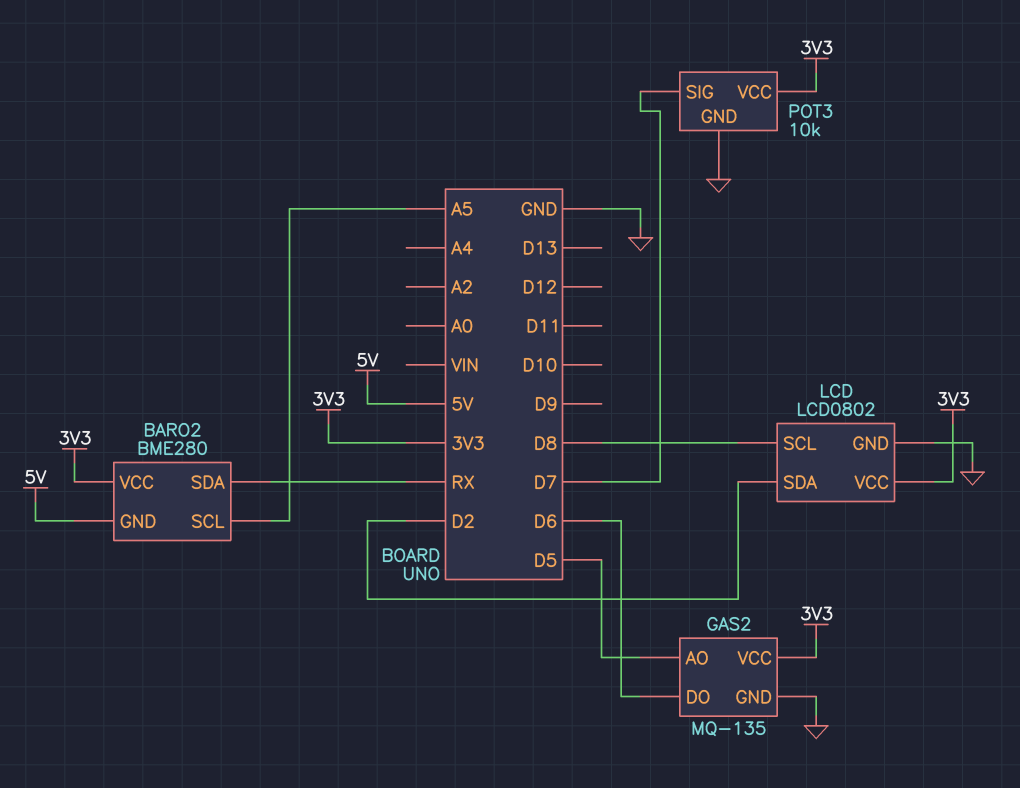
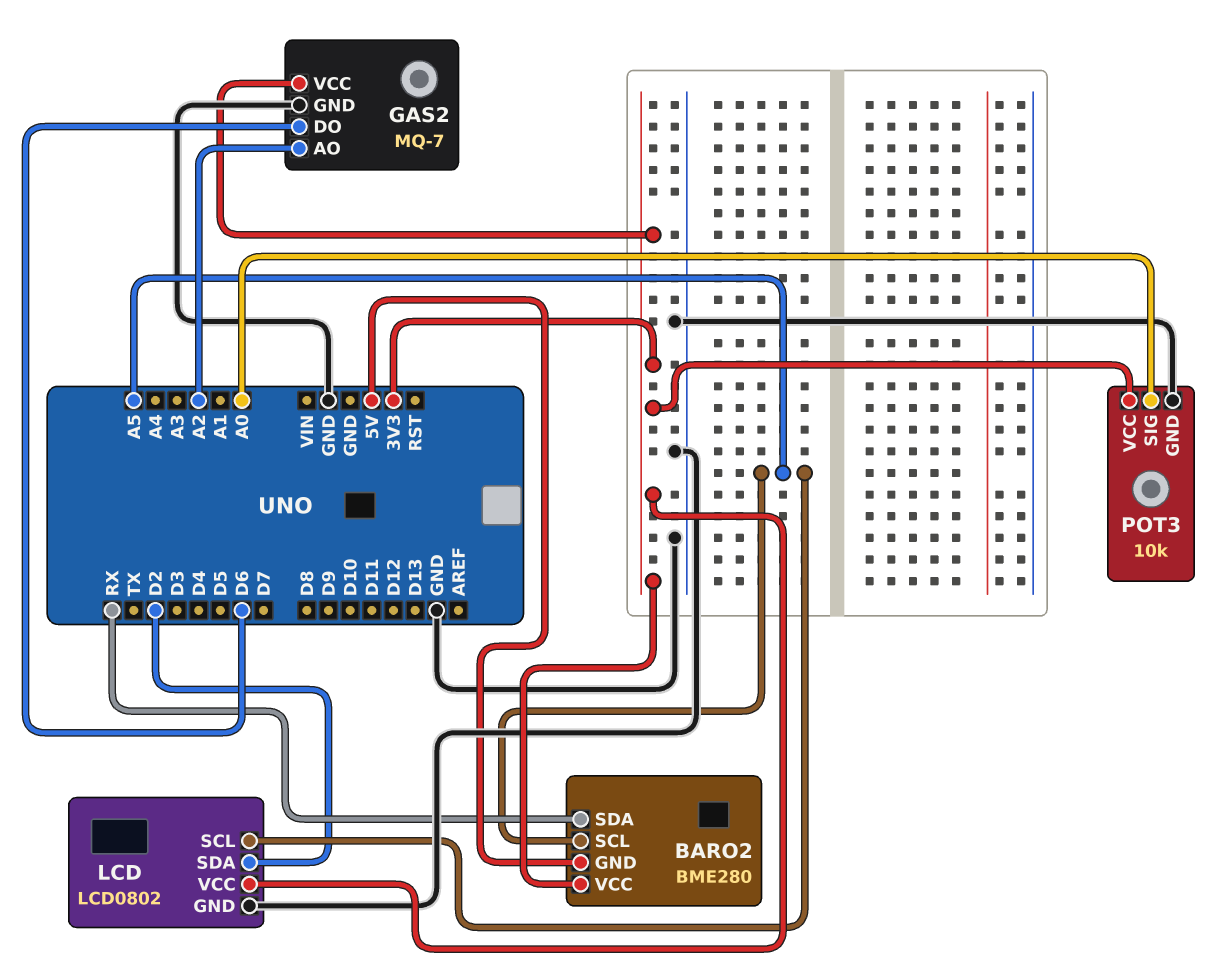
GAS2: MQ-135 -> MQ-7
GAS2 pin AO: D5 -> A2
LCD pin SCL: D8 -> A5
POT3 pin SIG: D7 -> A0

